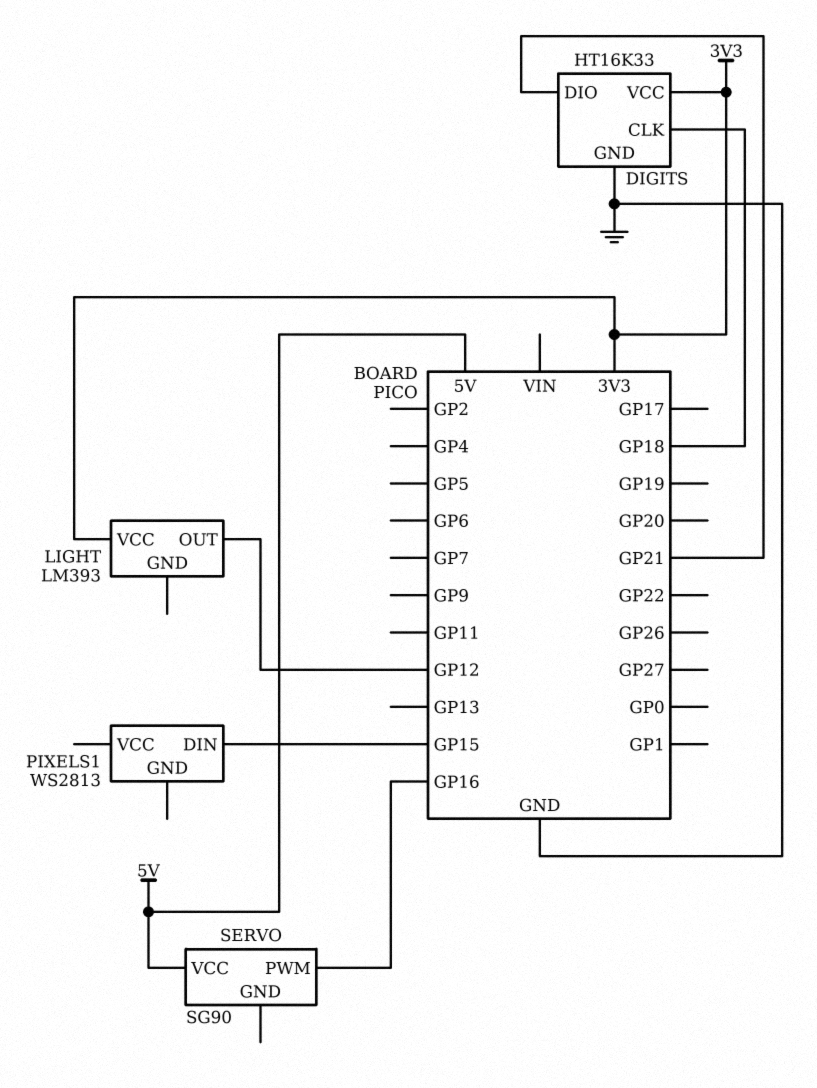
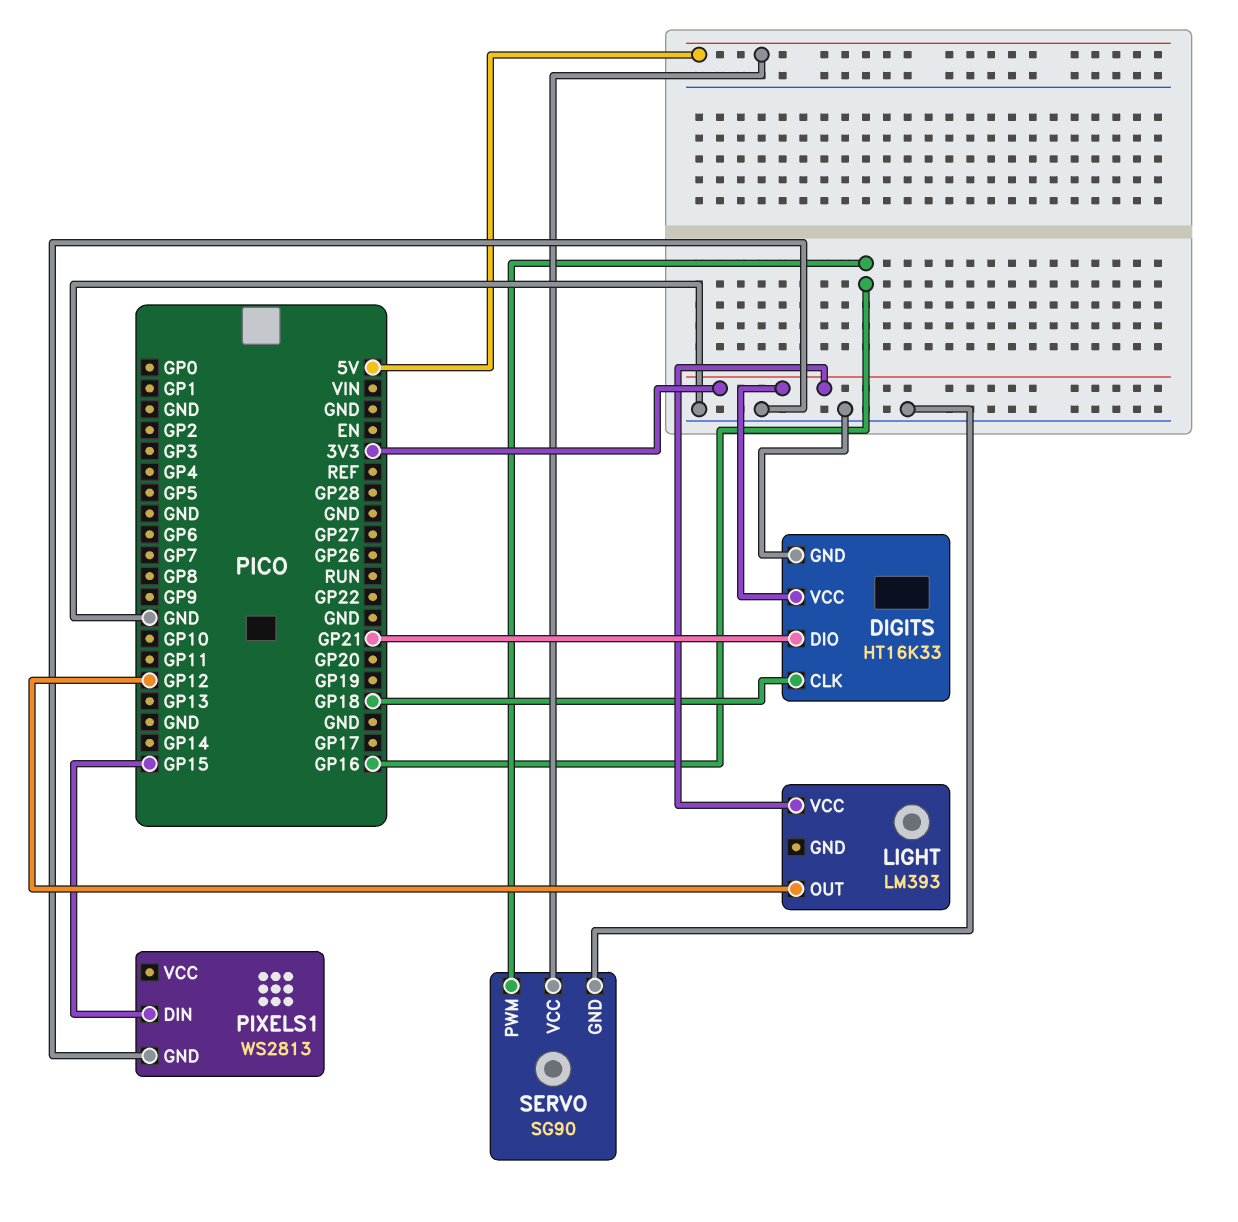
PIXELS1 pin GND: none -> GND
SERVO pin GND: none -> GND

